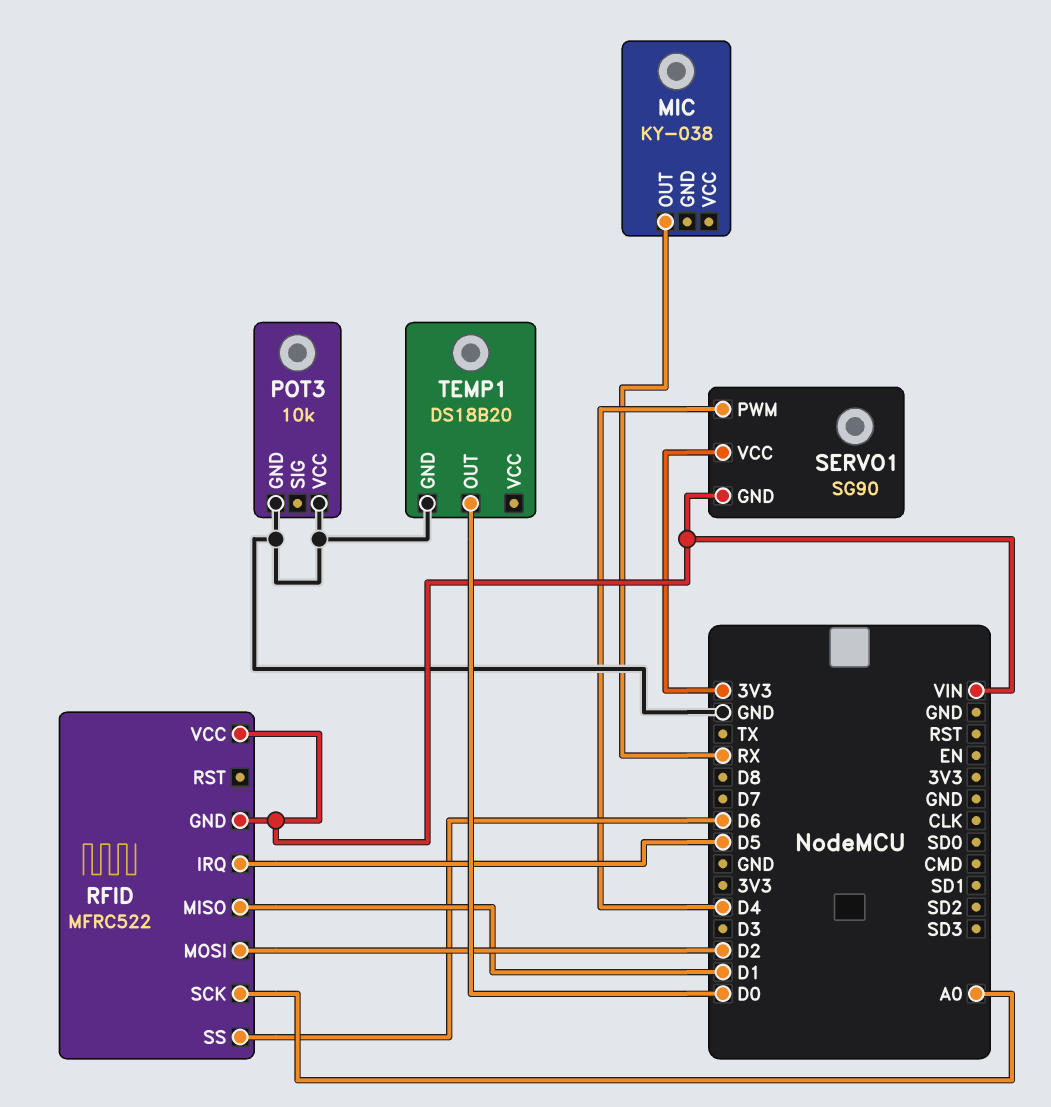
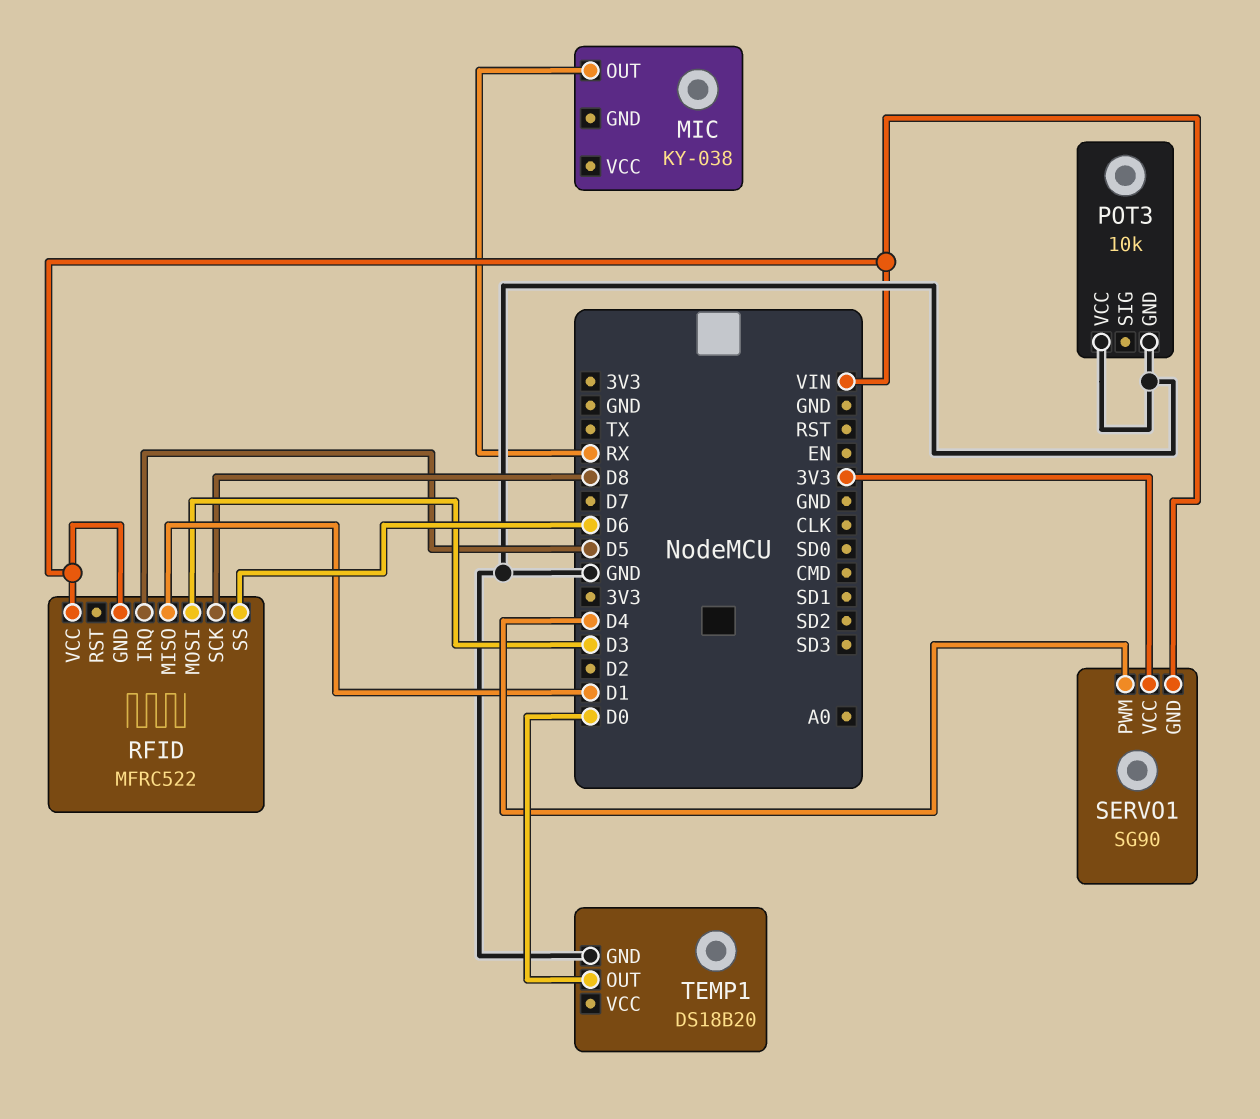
RFID pin MOSI: D2 -> D3
RFID pin SCK: A0 -> D8

